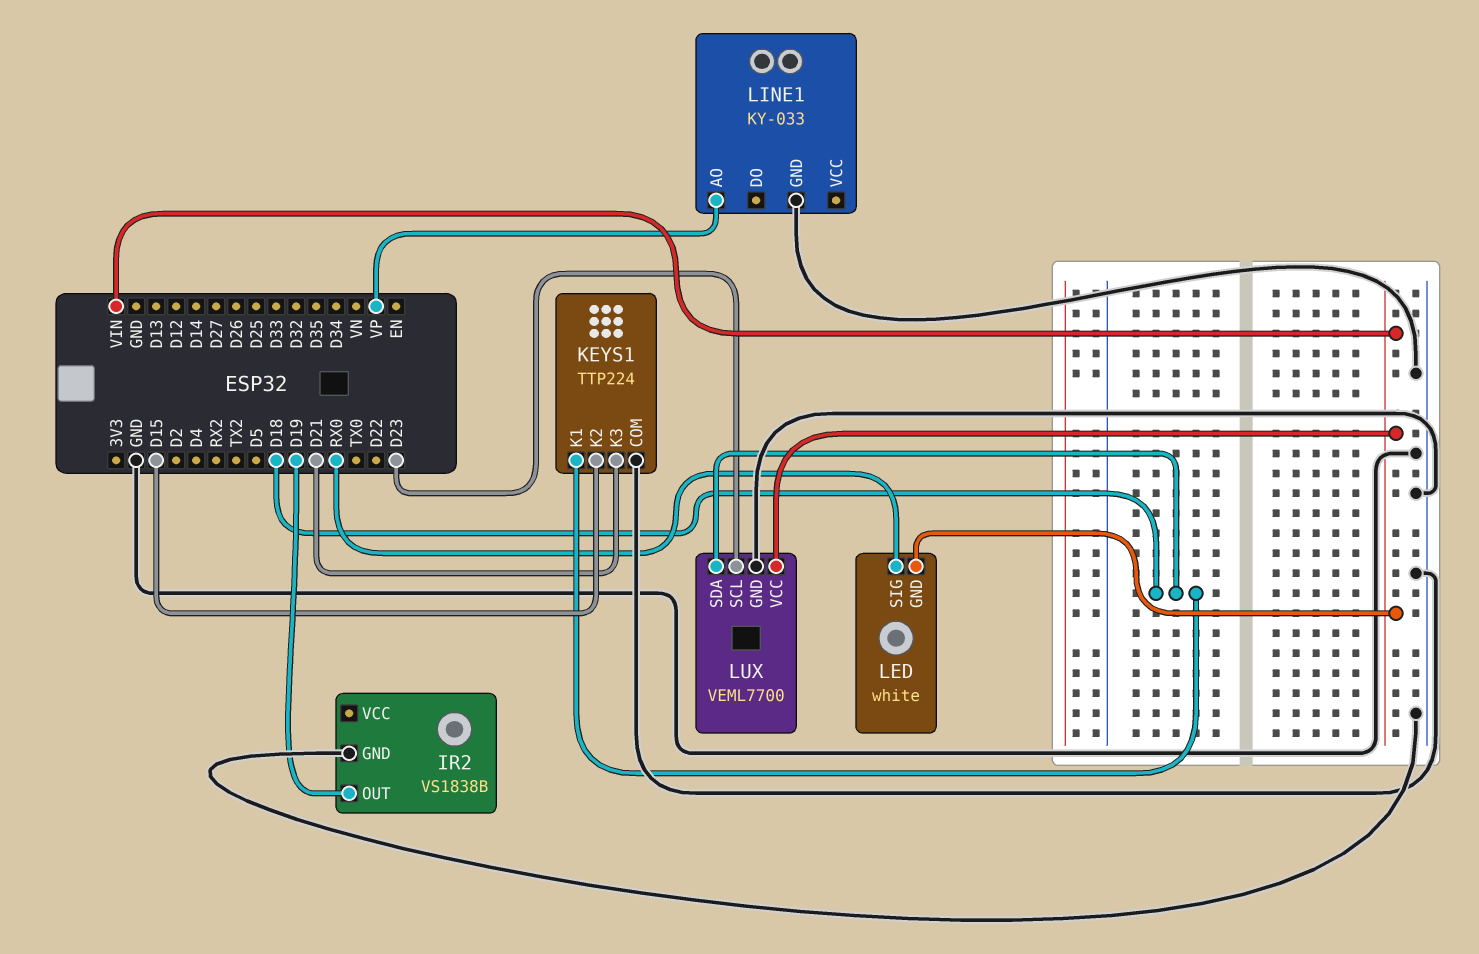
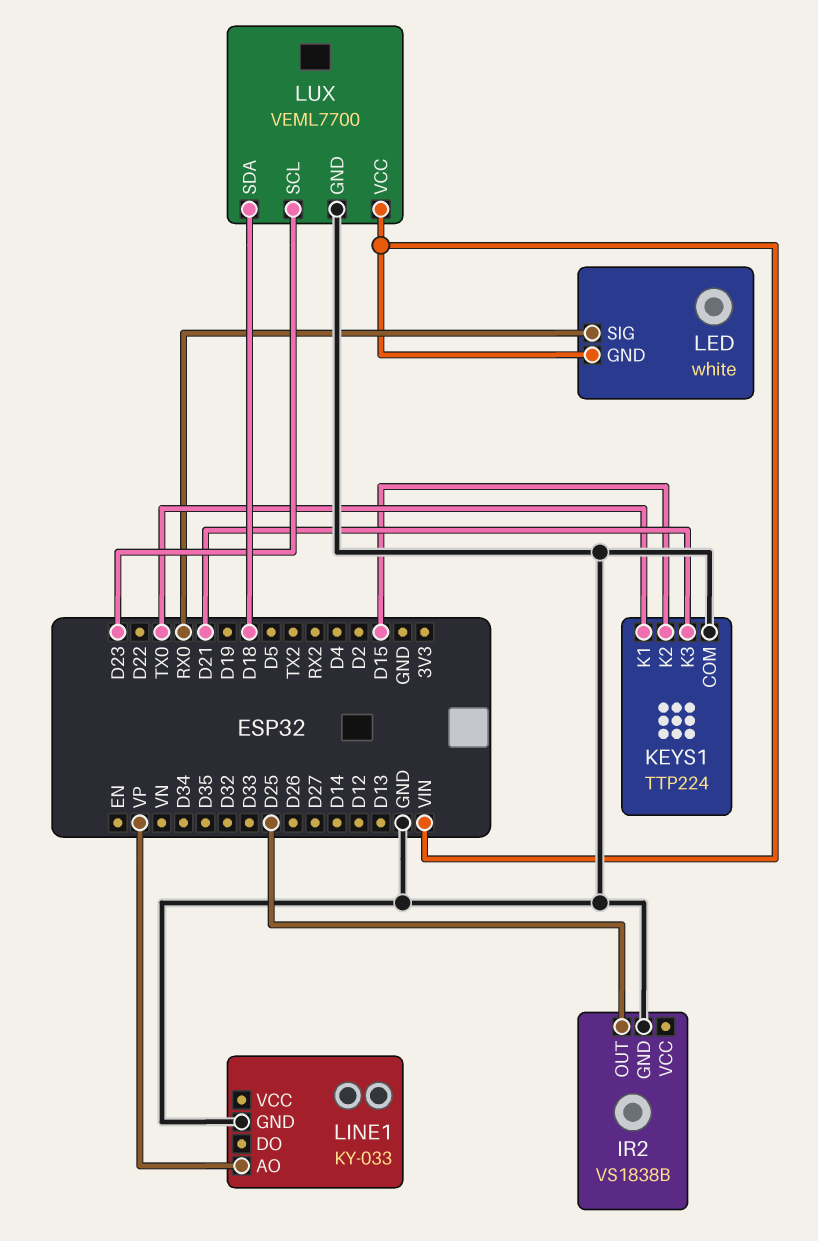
IR2 pin OUT: D19 -> D25
KEYS1 pin K1: D18 -> TX0

